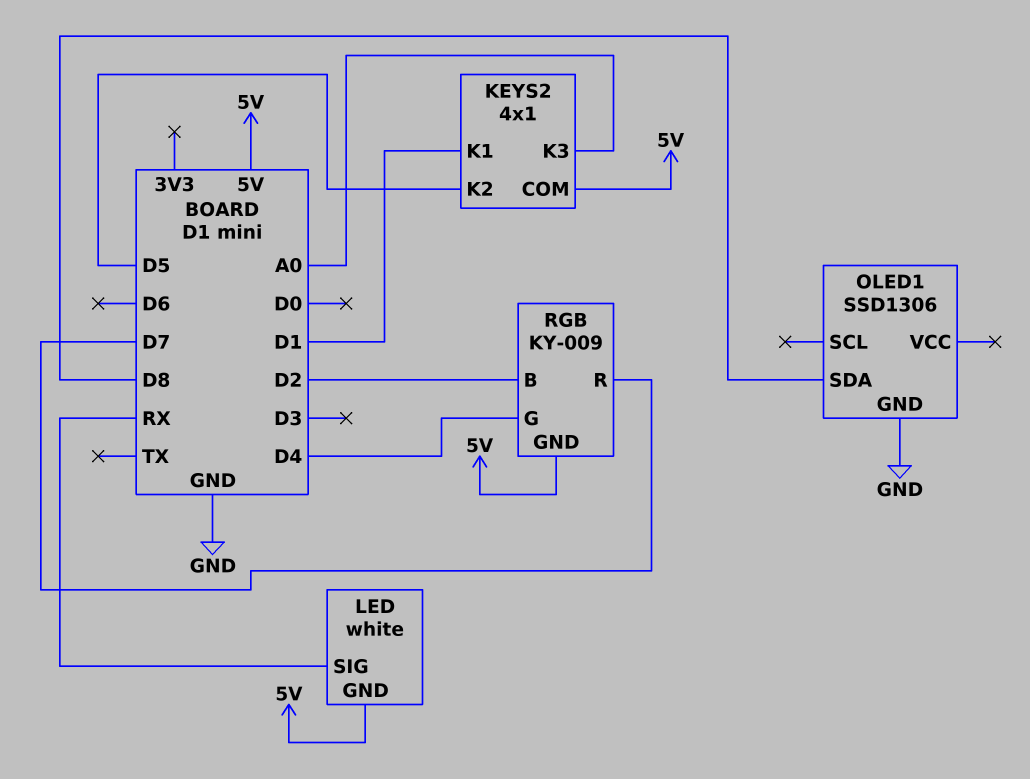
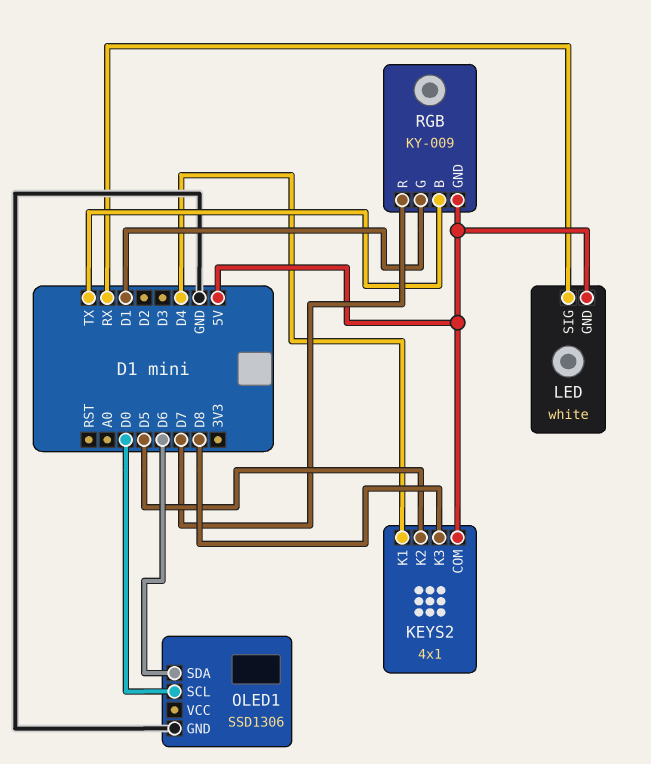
KEYS2 pin K1: D1 -> D4
KEYS2 pin K3: A0 -> D8
OLED1 pin SCL: none -> D0
OLED1 pin SDA: D8 -> D6
RGB pin B: D2 -> TX
RGB pin G: D4 -> D1

